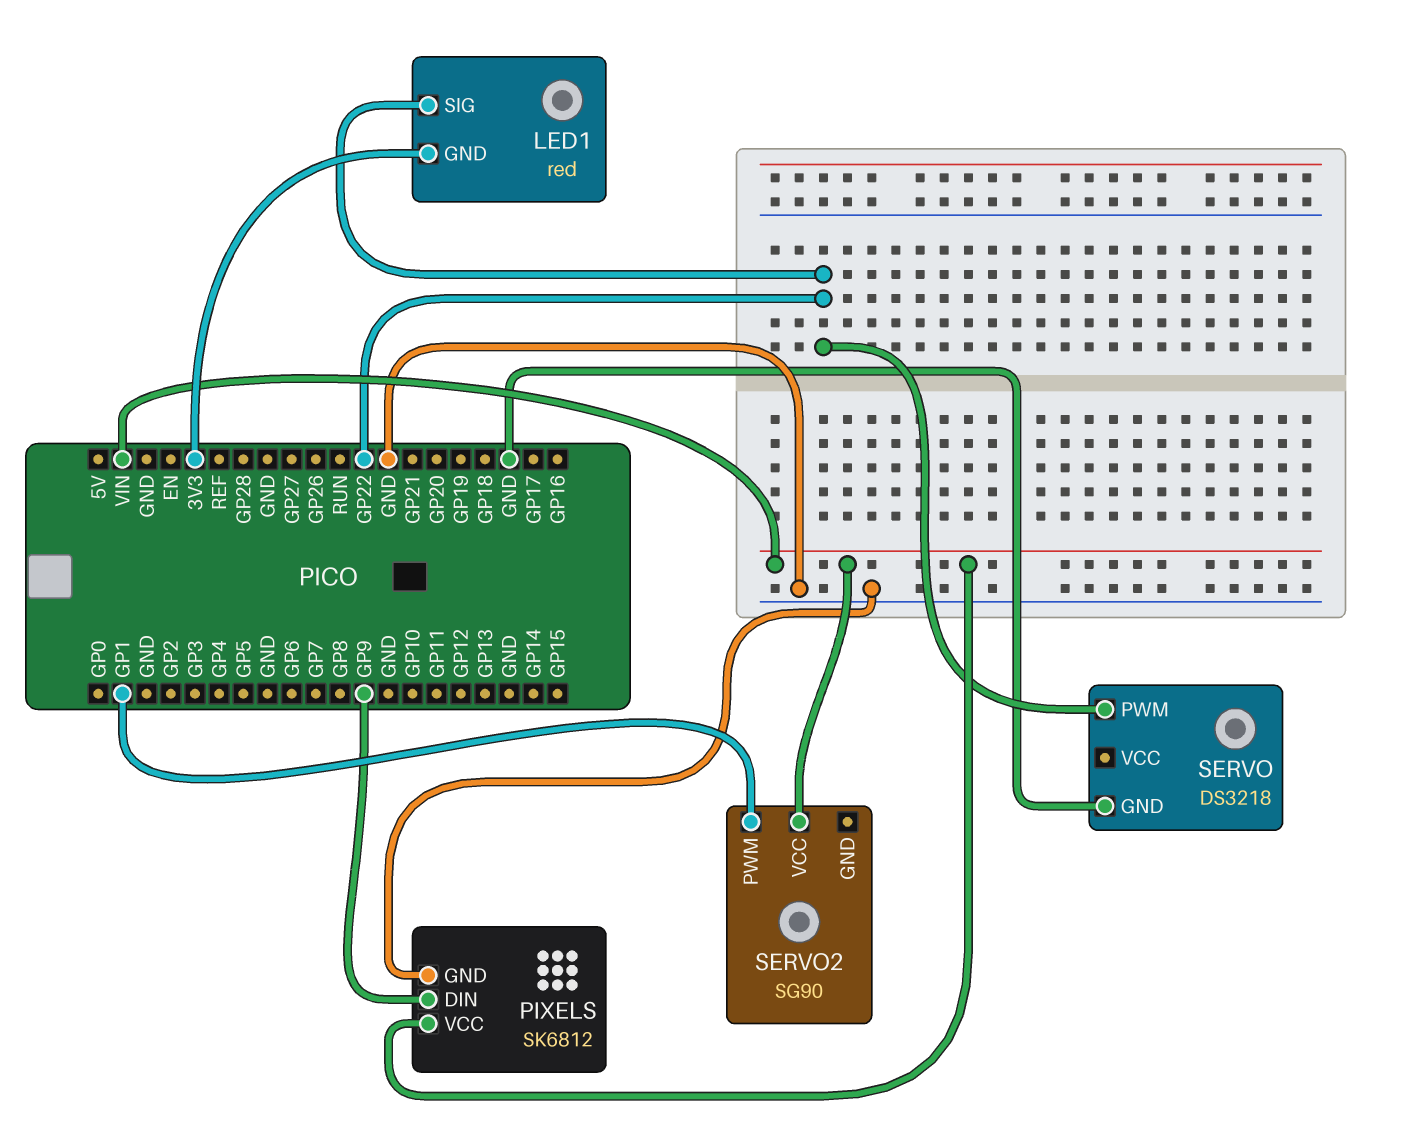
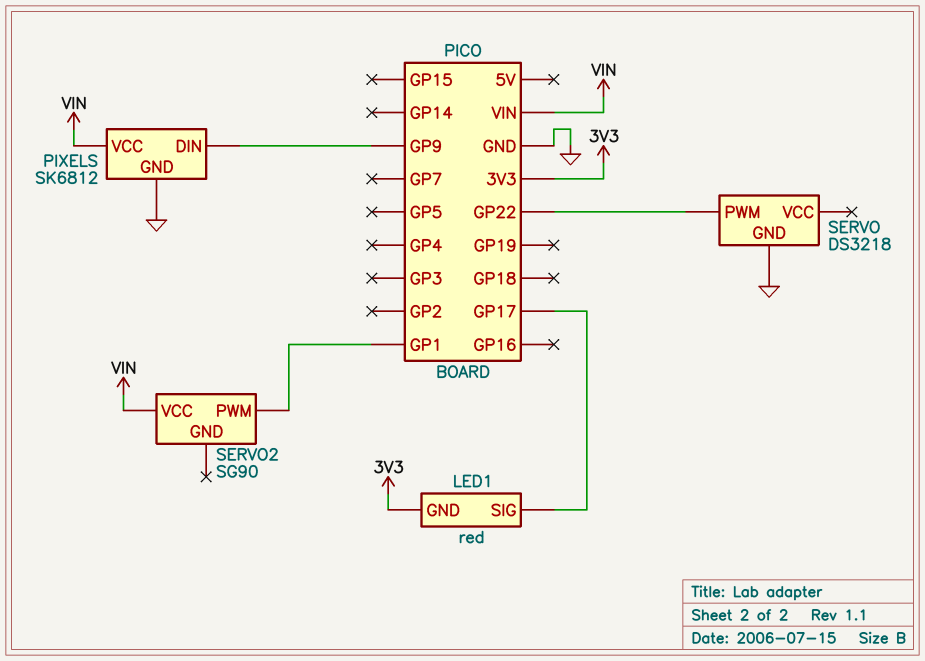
LED1 pin SIG: GP22 -> GP17

